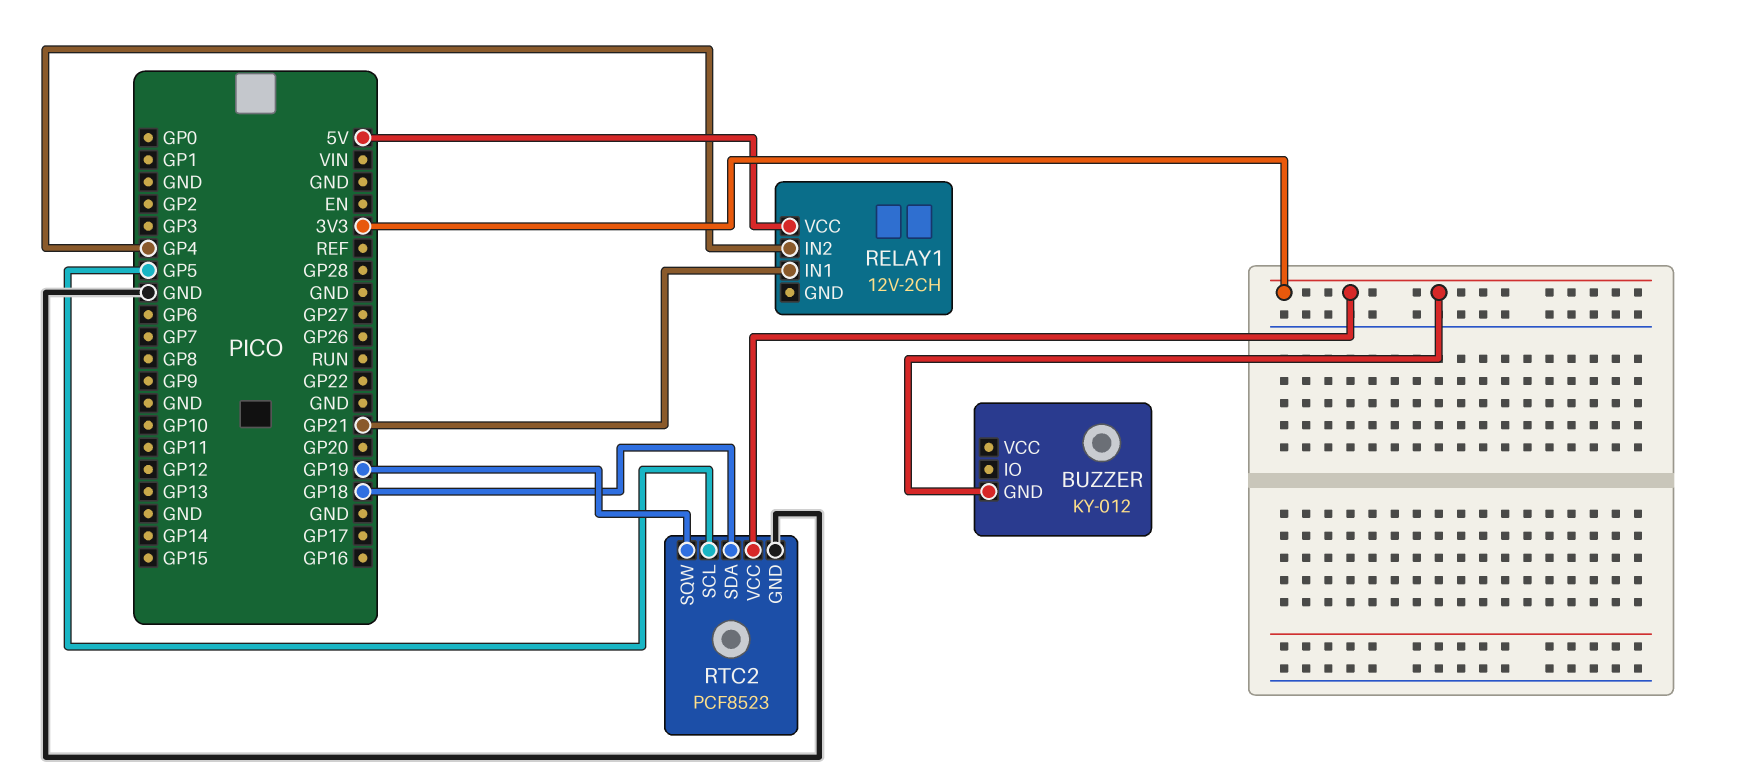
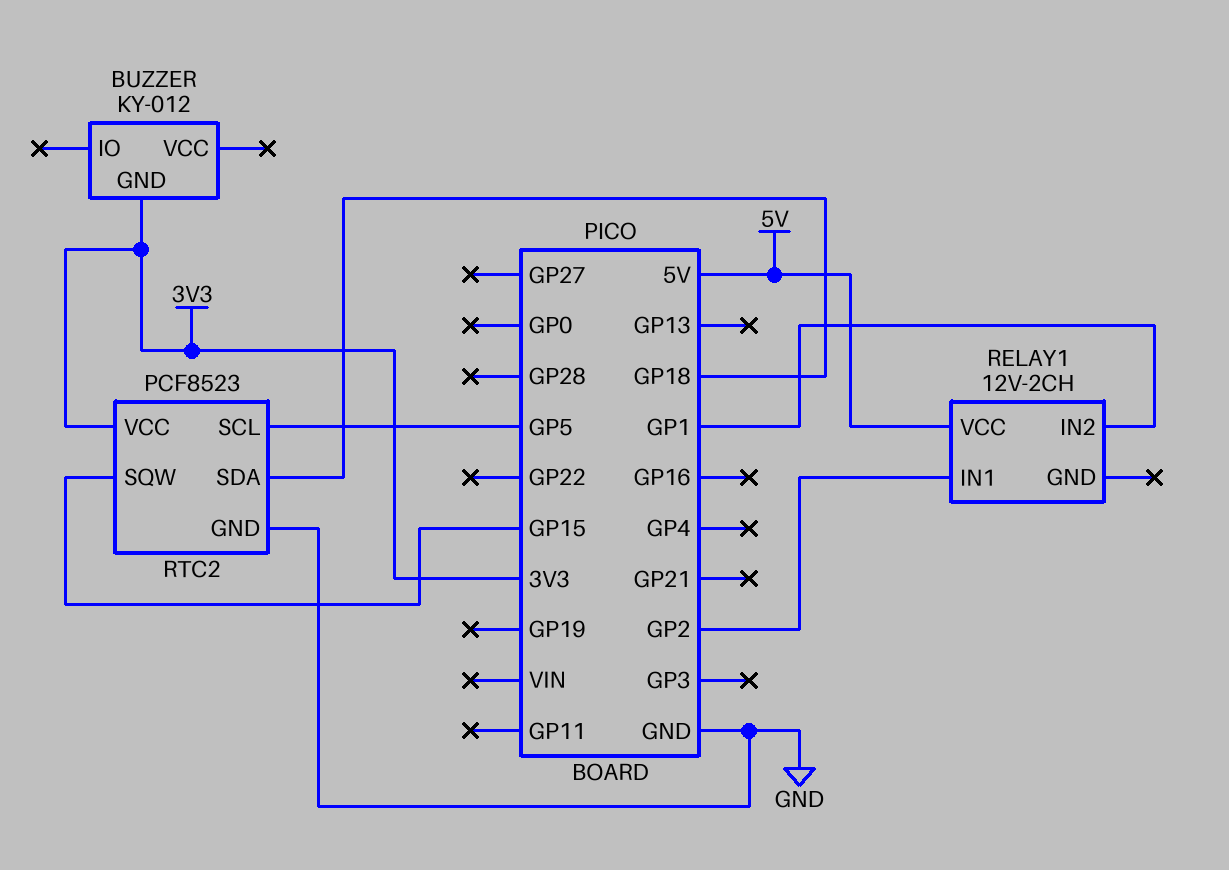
RELAY1 pin IN1: GP21 -> GP2
RELAY1 pin IN2: GP4 -> GP1
RTC2 pin SQW: GP19 -> GP15

